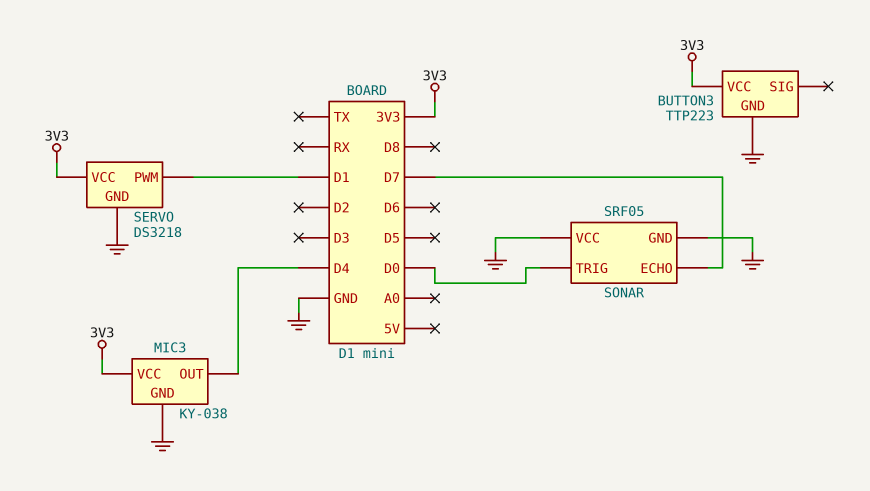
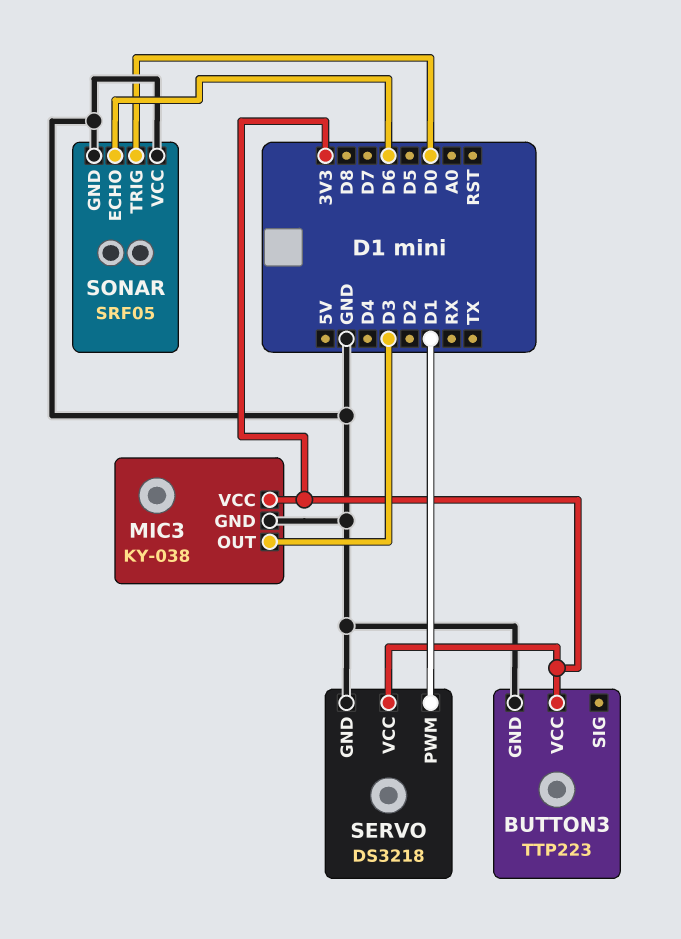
MIC3 pin OUT: D4 -> D3
SONAR pin ECHO: D7 -> D6

